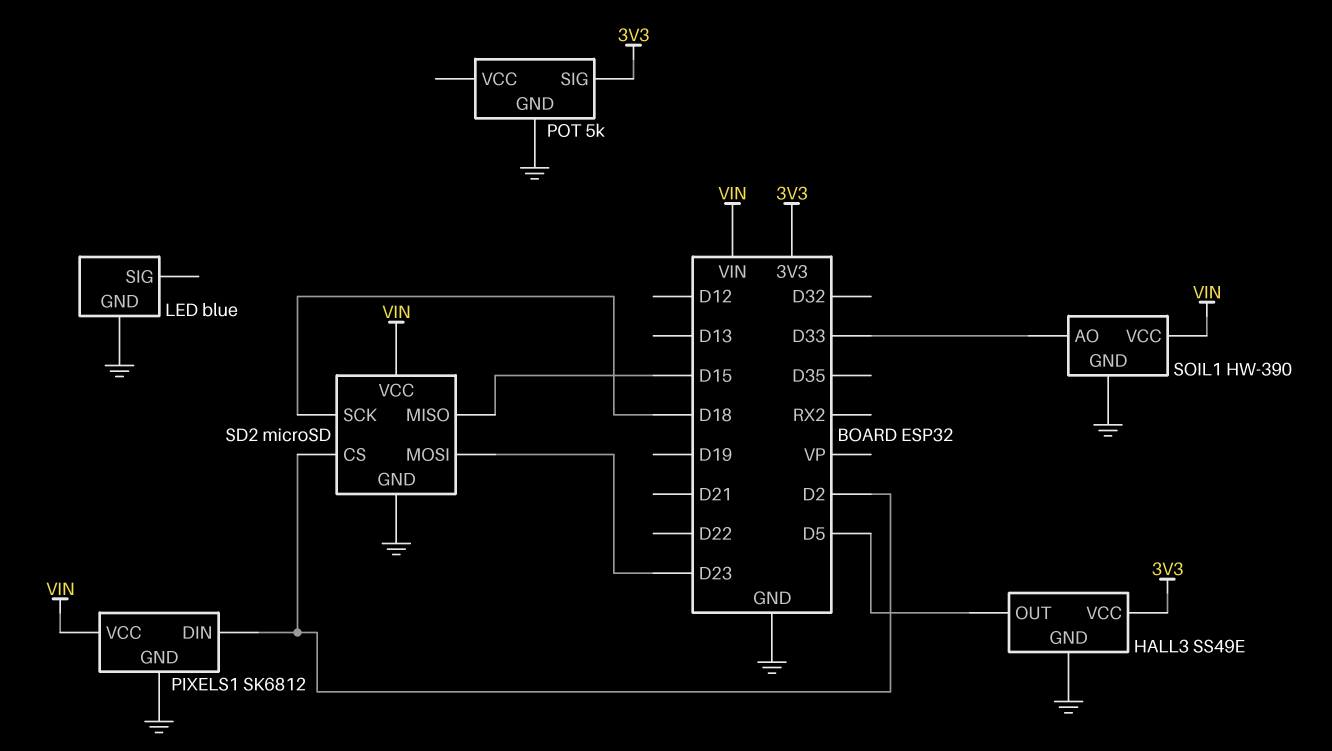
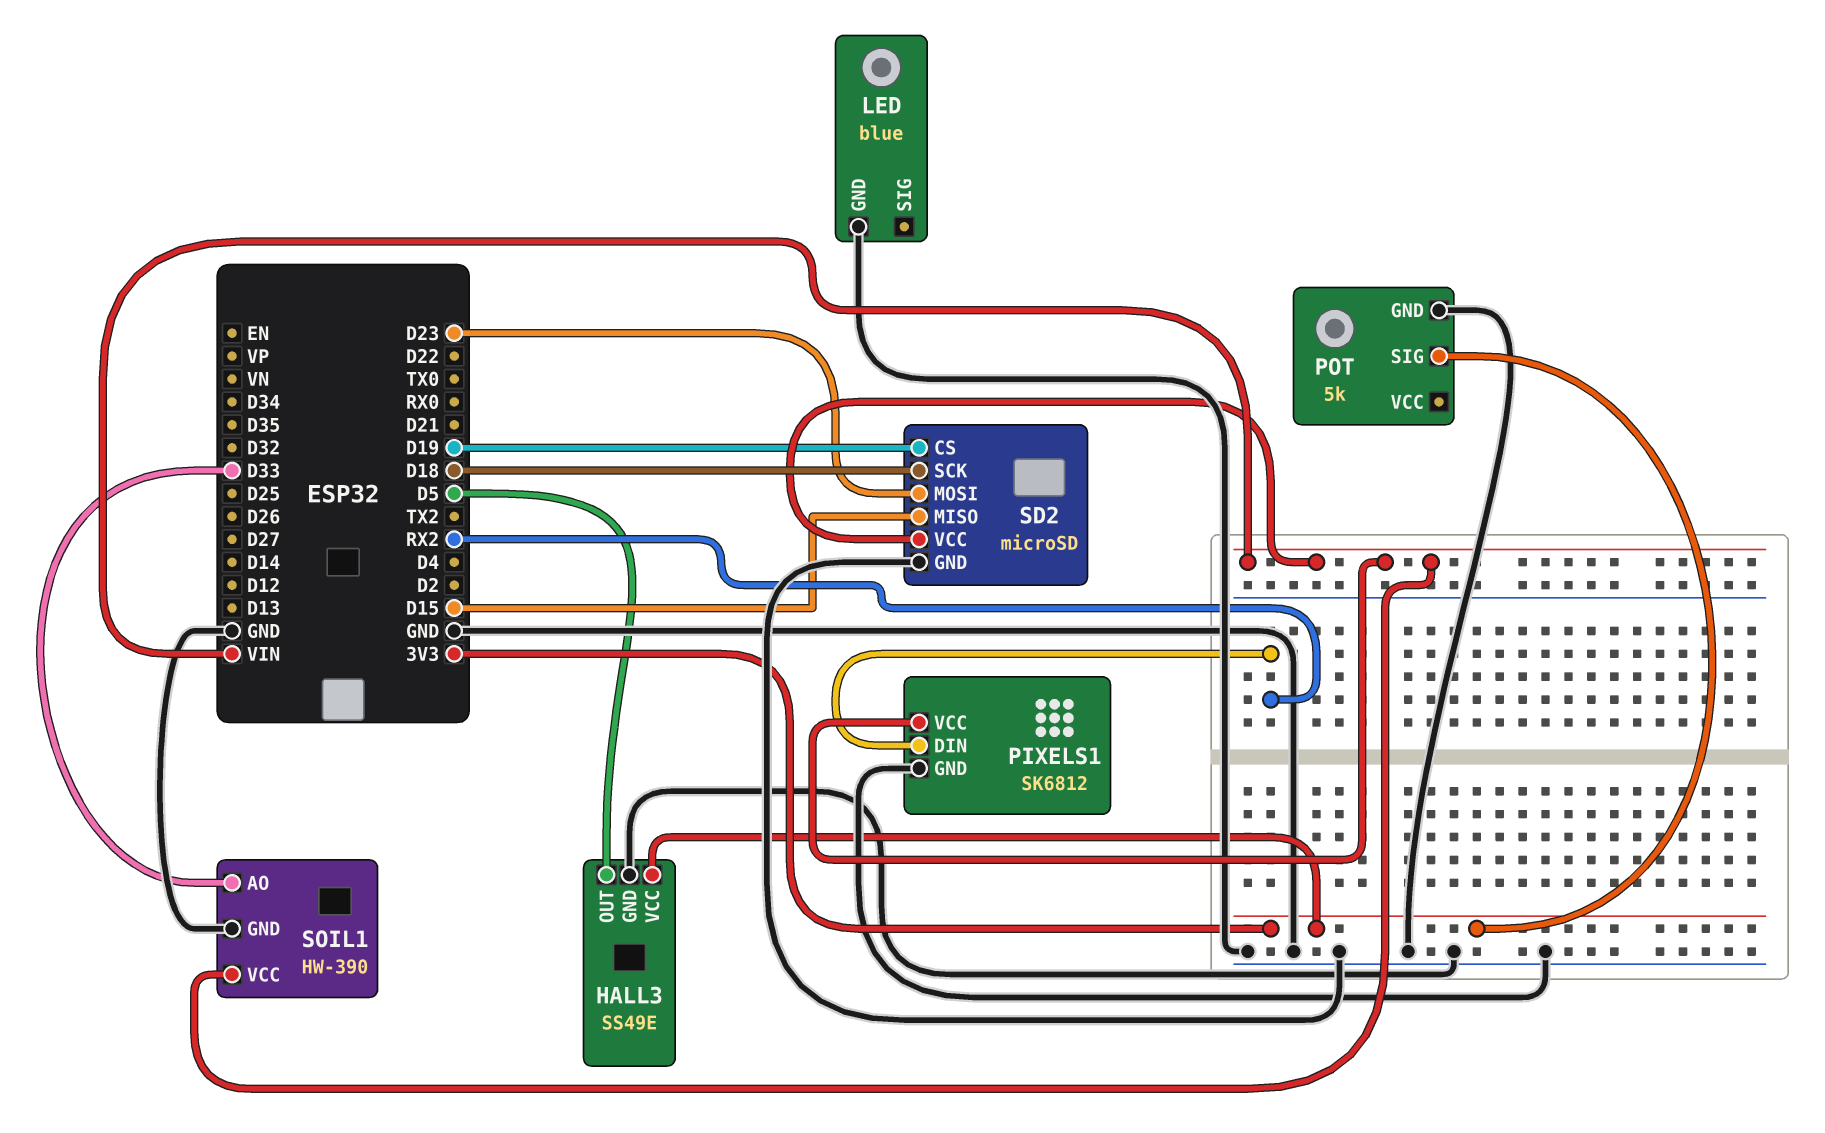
PIXELS1 pin DIN: D2 -> RX2
SD2 pin CS: D2 -> D19

